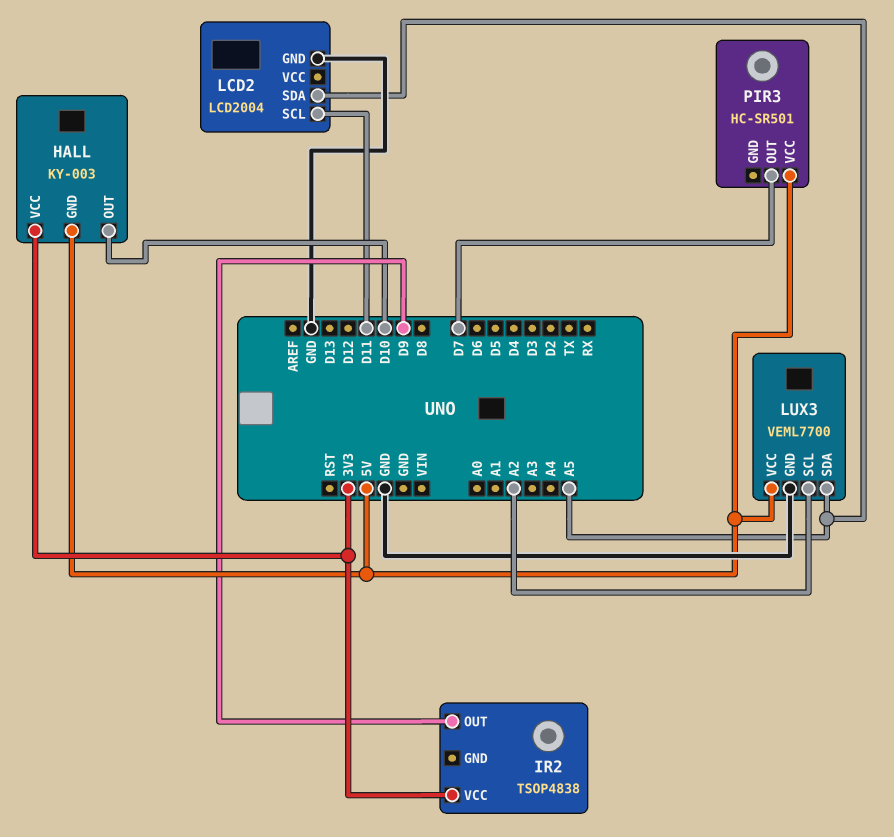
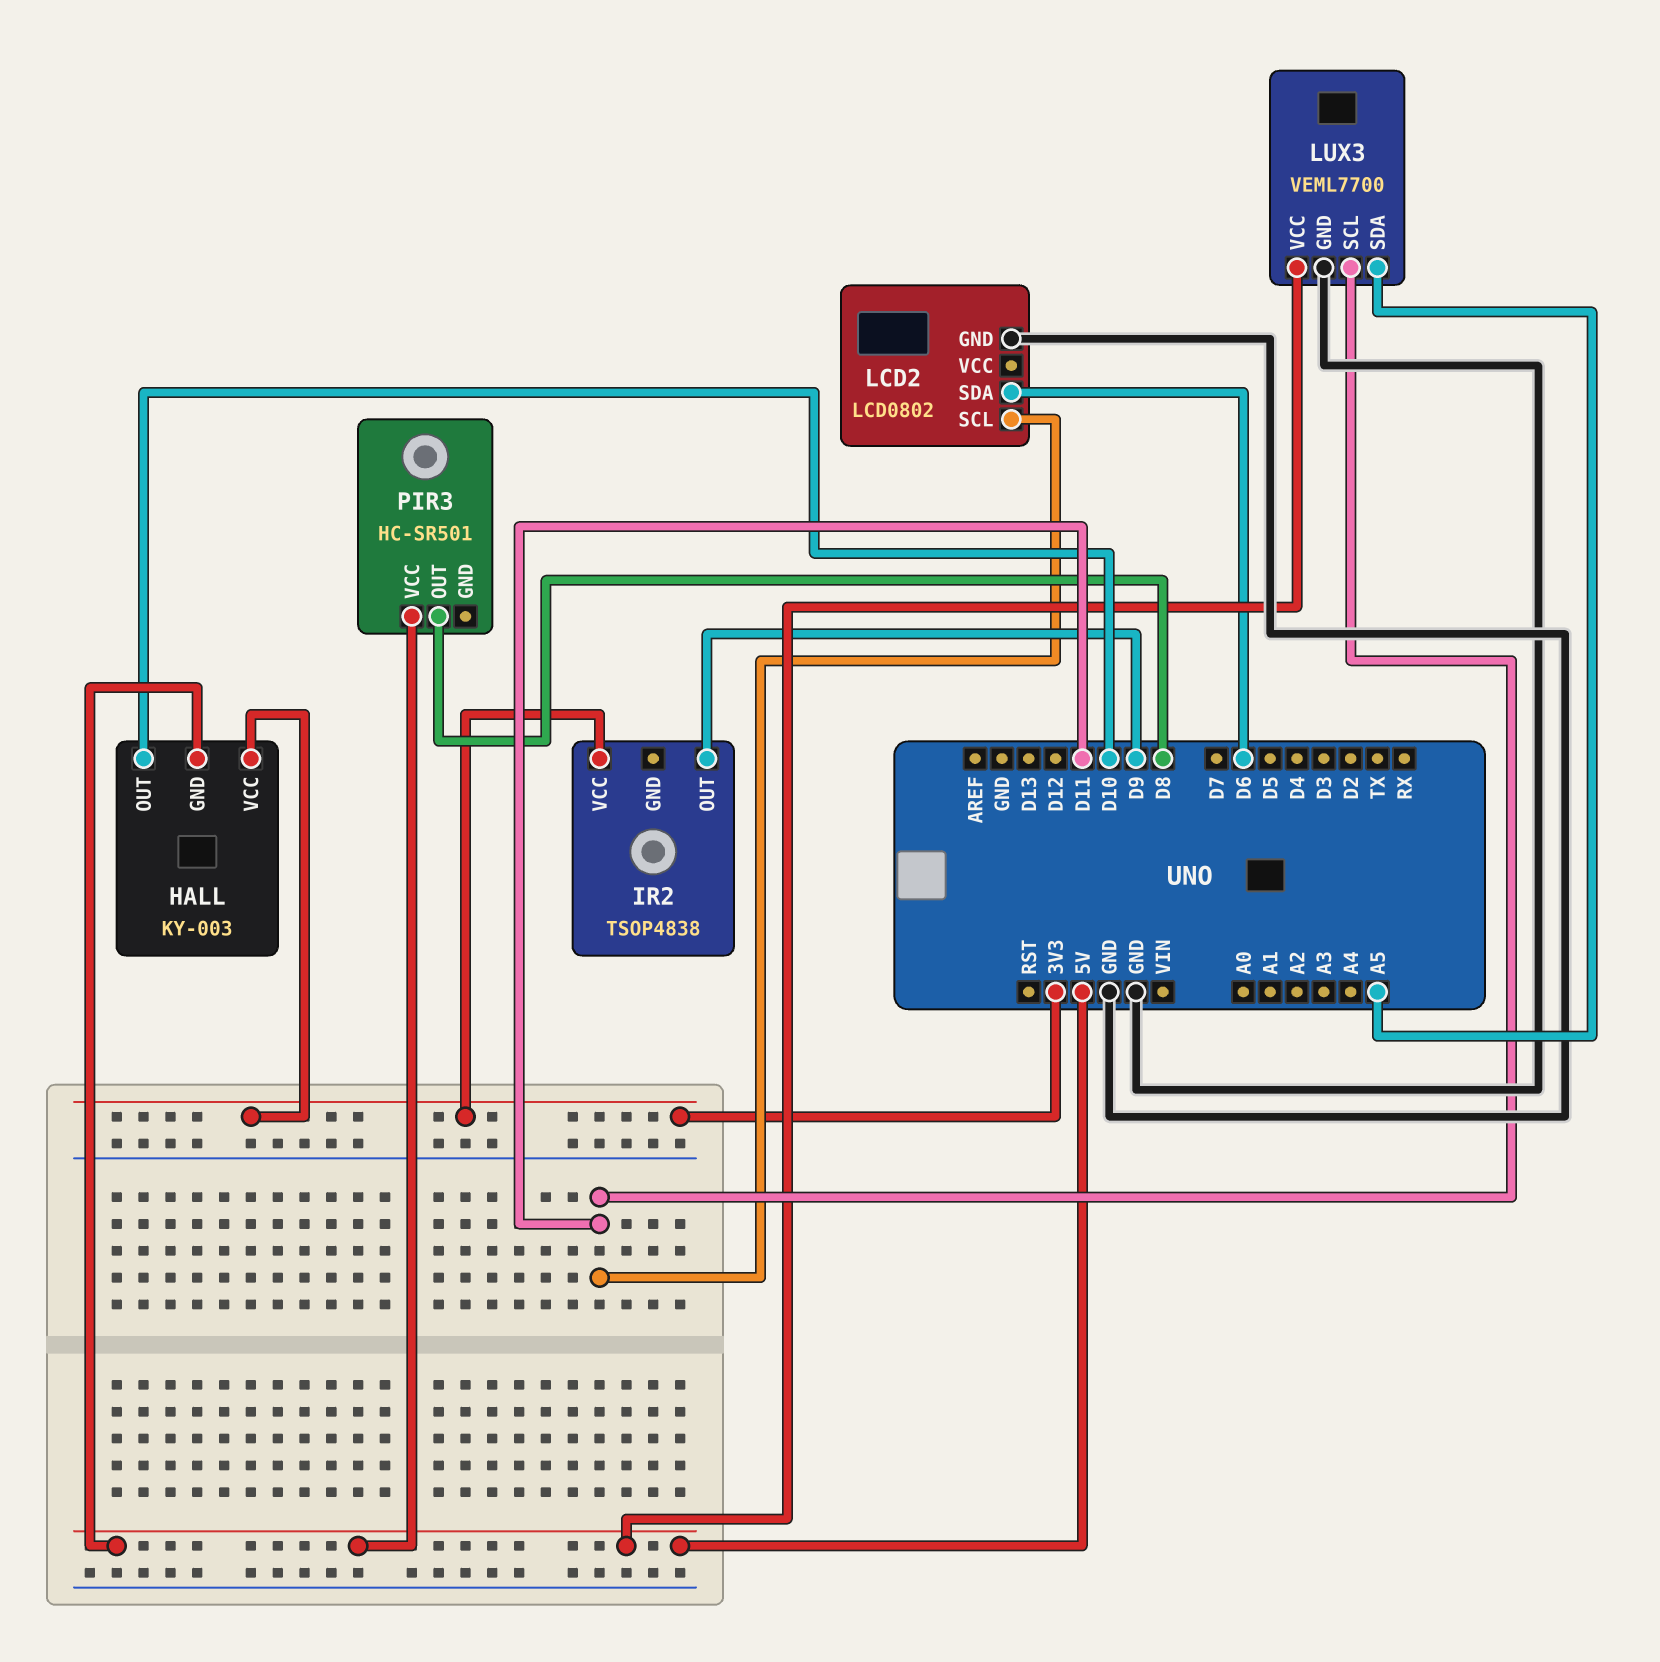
LCD2: LCD2004 -> LCD0802
LCD2 pin SDA: A5 -> D6
LUX3 pin SCL: A2 -> D11
PIR3 pin OUT: D7 -> D8

